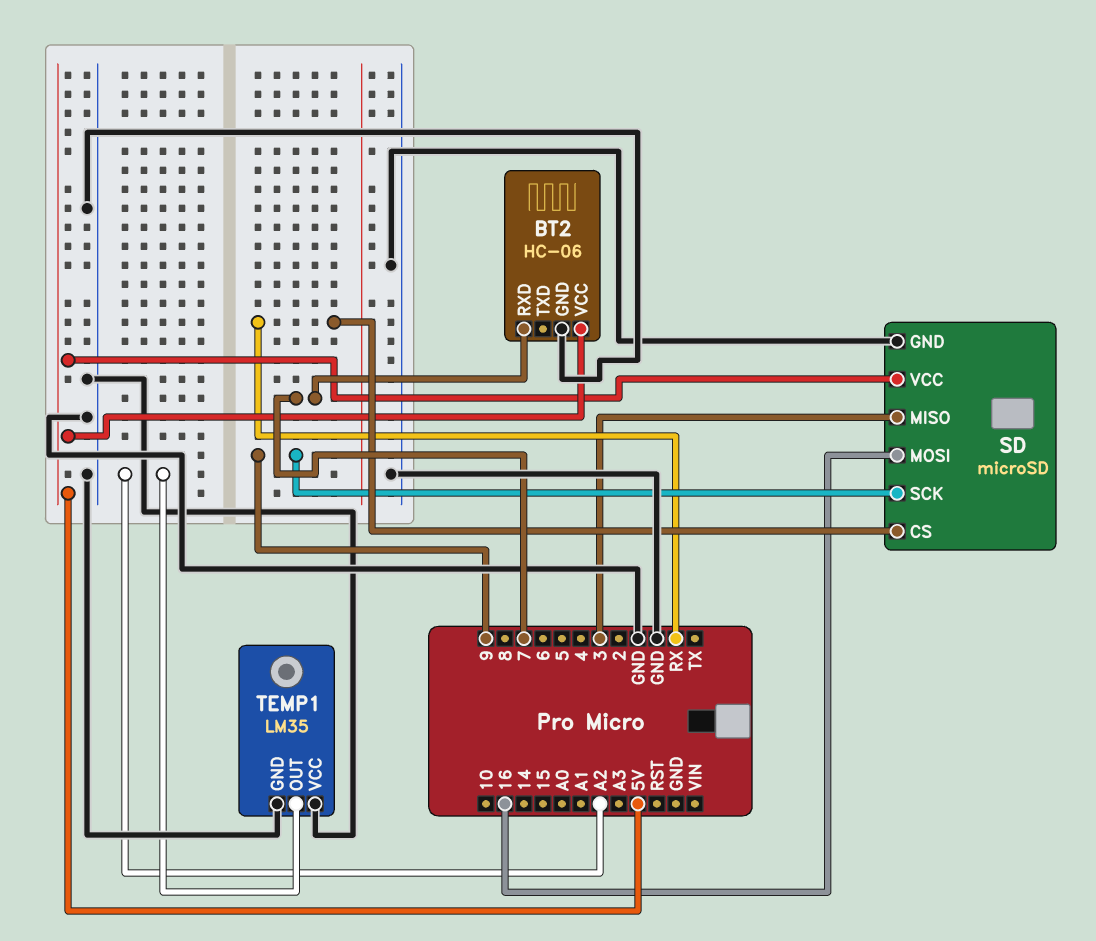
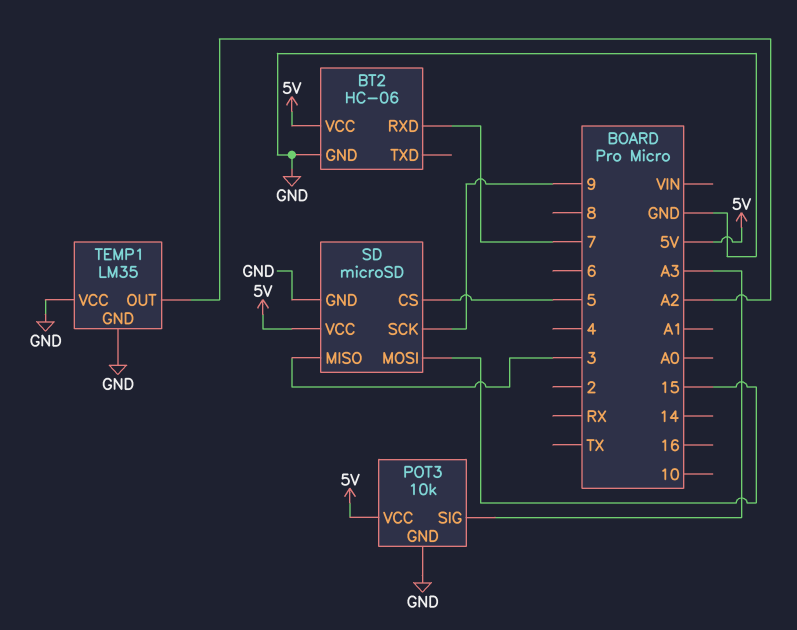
POT3: none -> 10k
POT3 pin GND: none -> GND
POT3 pin SIG: none -> A3
POT3 pin VCC: none -> 5V
SD pin CS: RX -> 5
SD pin MOSI: 16 -> 15

